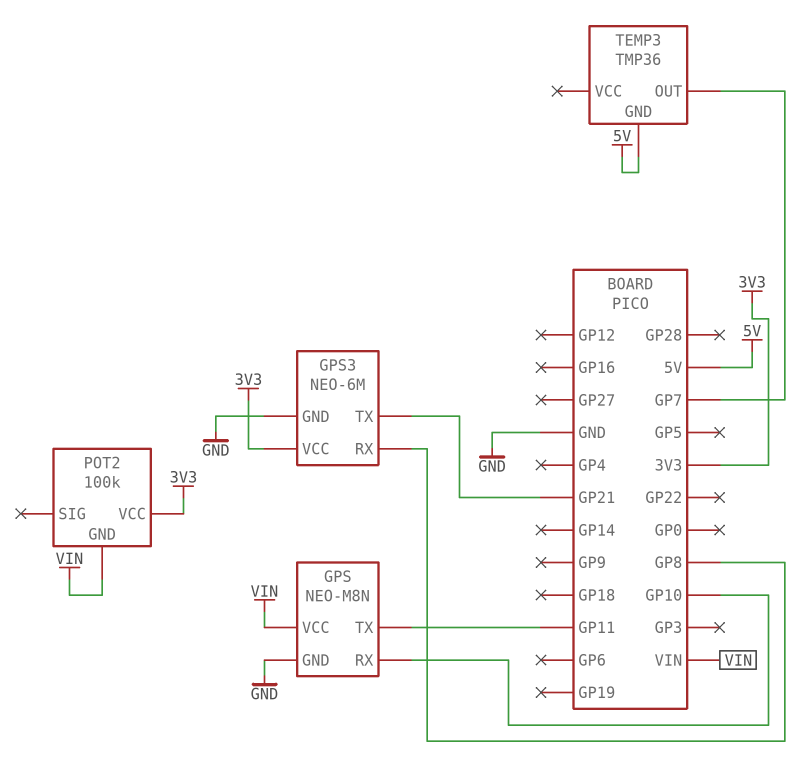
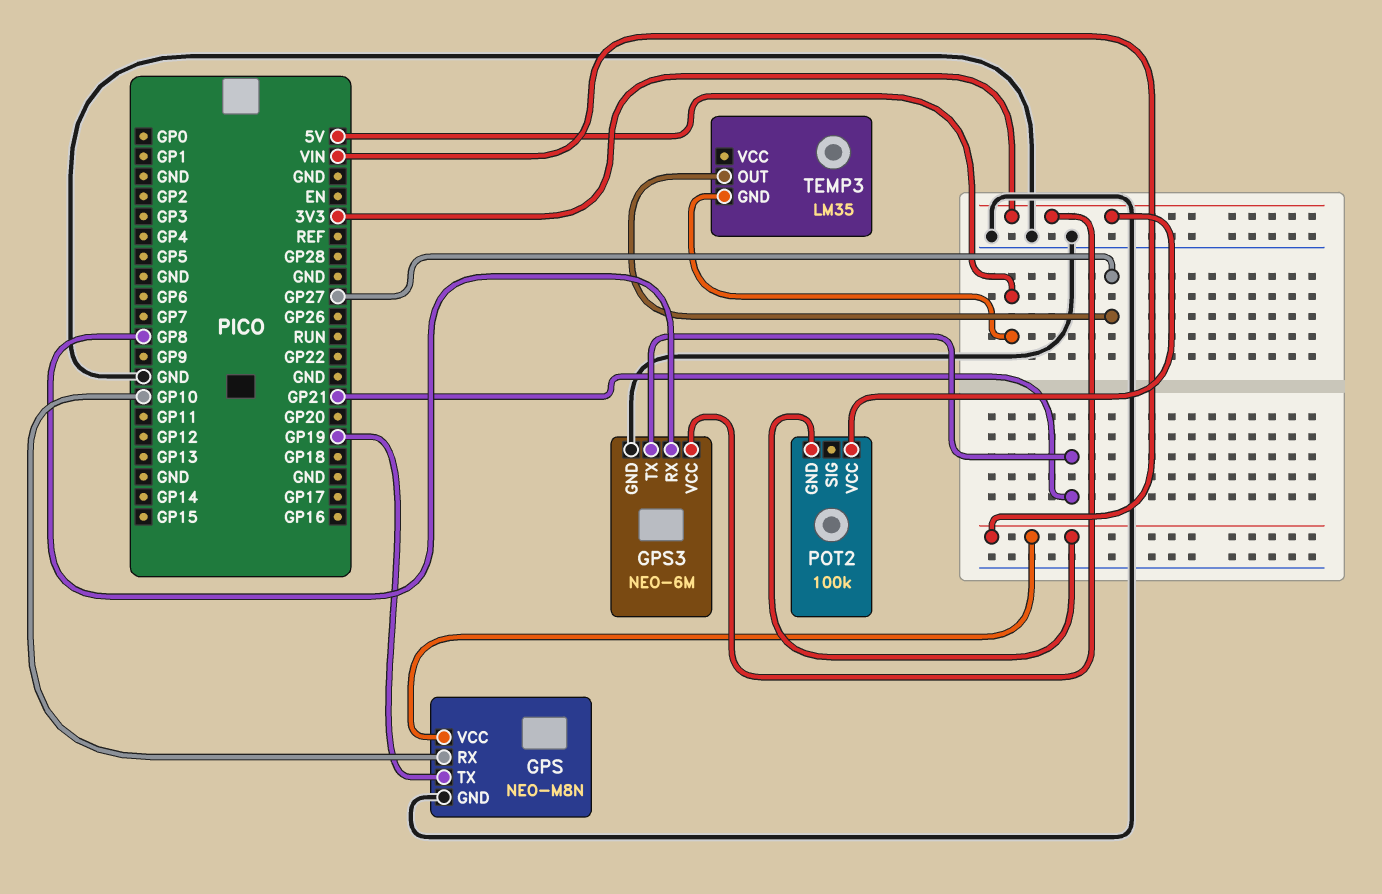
GPS pin TX: GP11 -> GP19
TEMP3: TMP36 -> LM35
TEMP3 pin OUT: GP7 -> GP27

